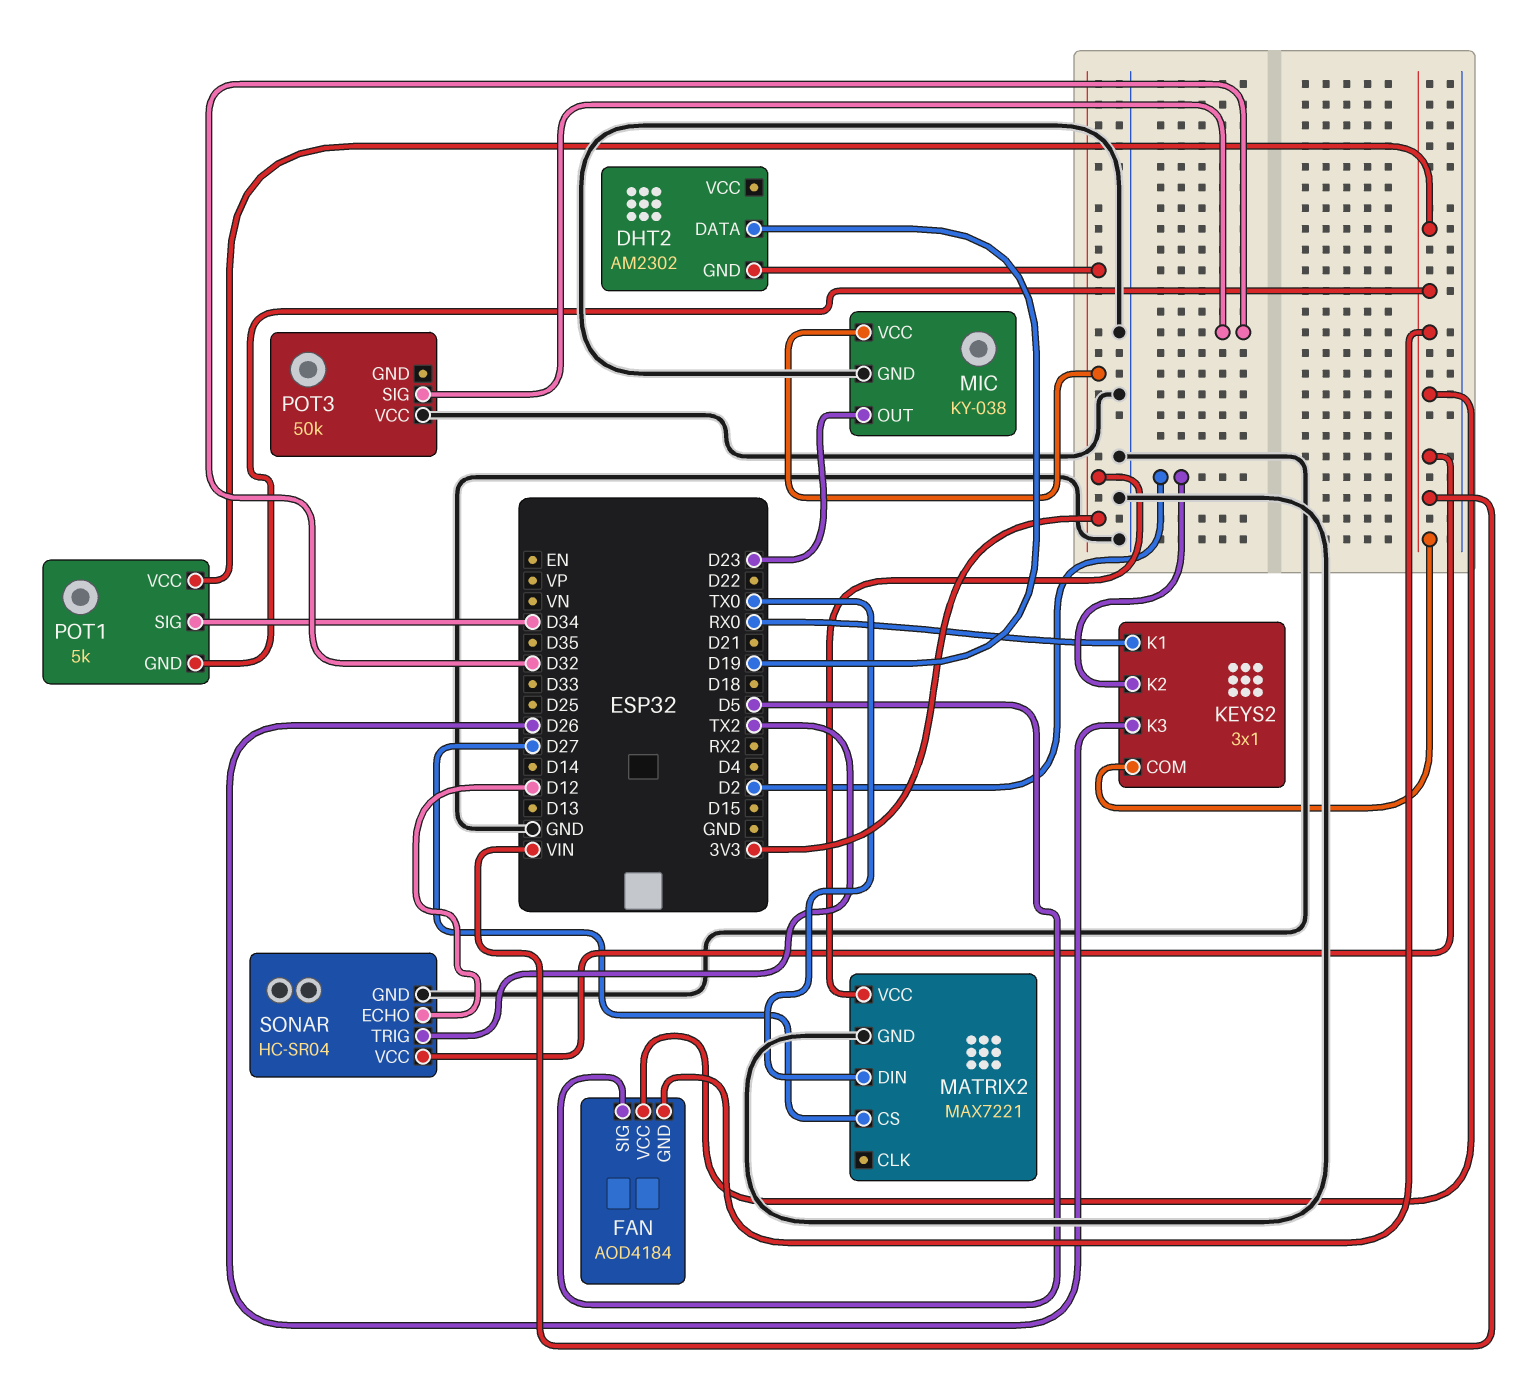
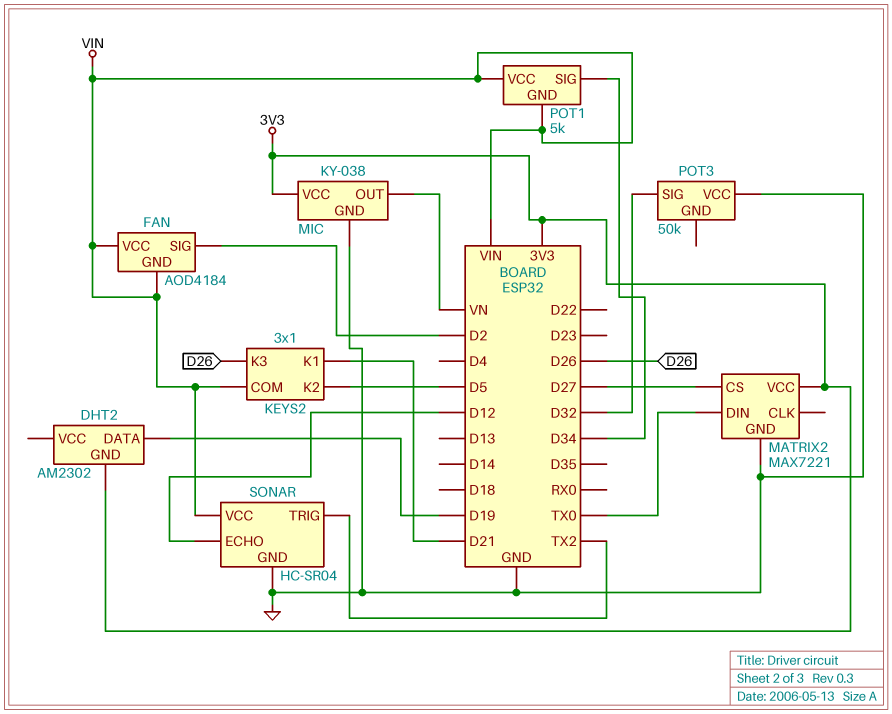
FAN pin SIG: D5 -> D2
KEYS2 pin K1: RX0 -> D21
KEYS2 pin K2: D2 -> D5
MIC pin OUT: D23 -> VN

